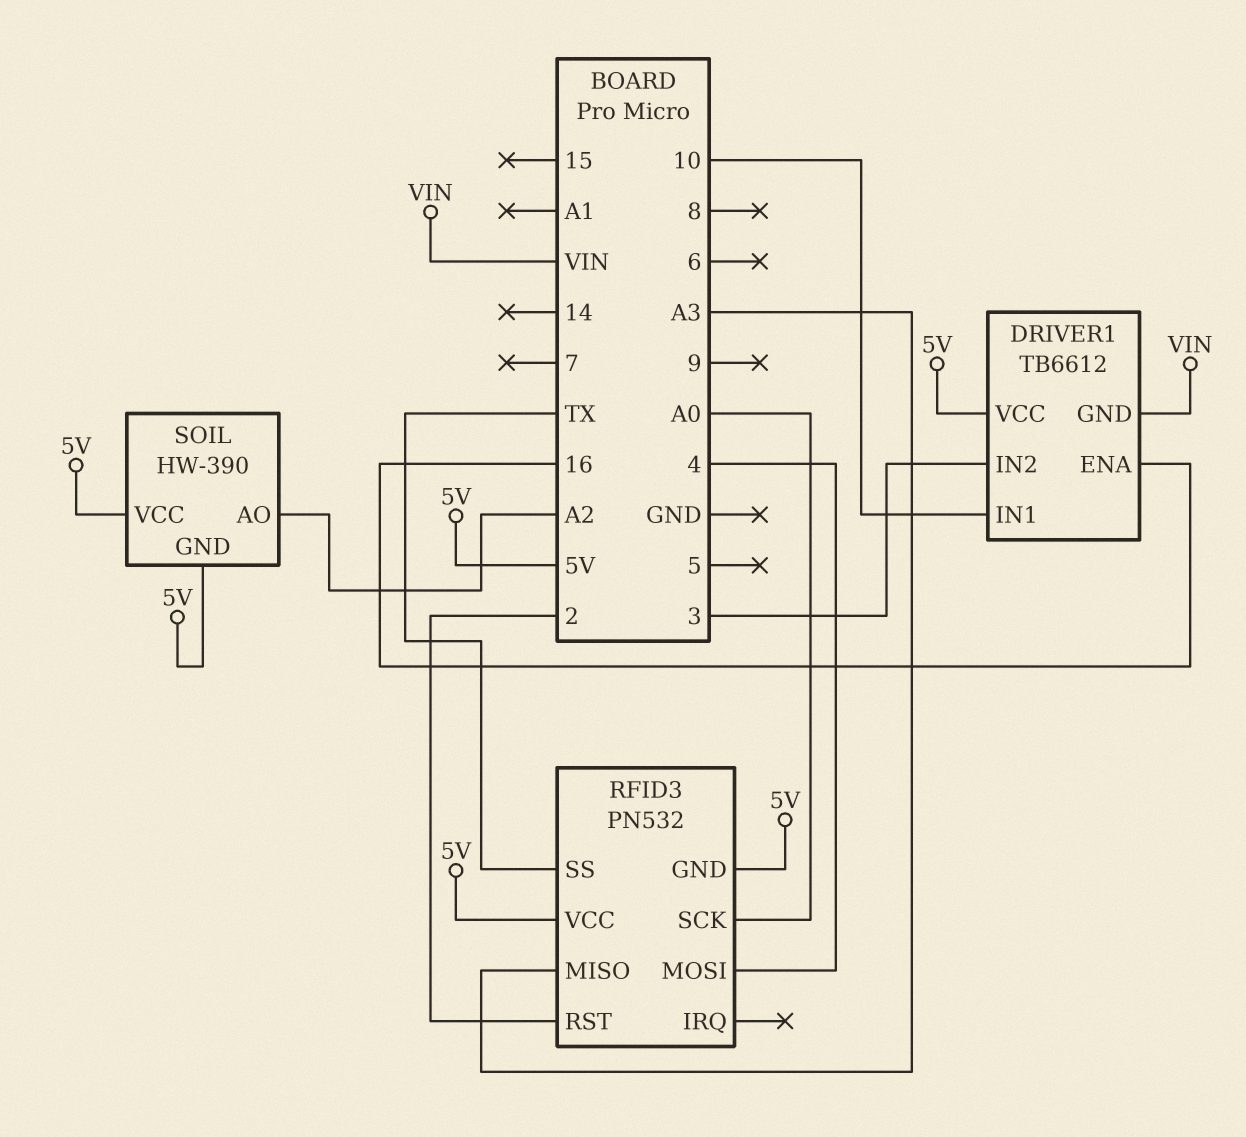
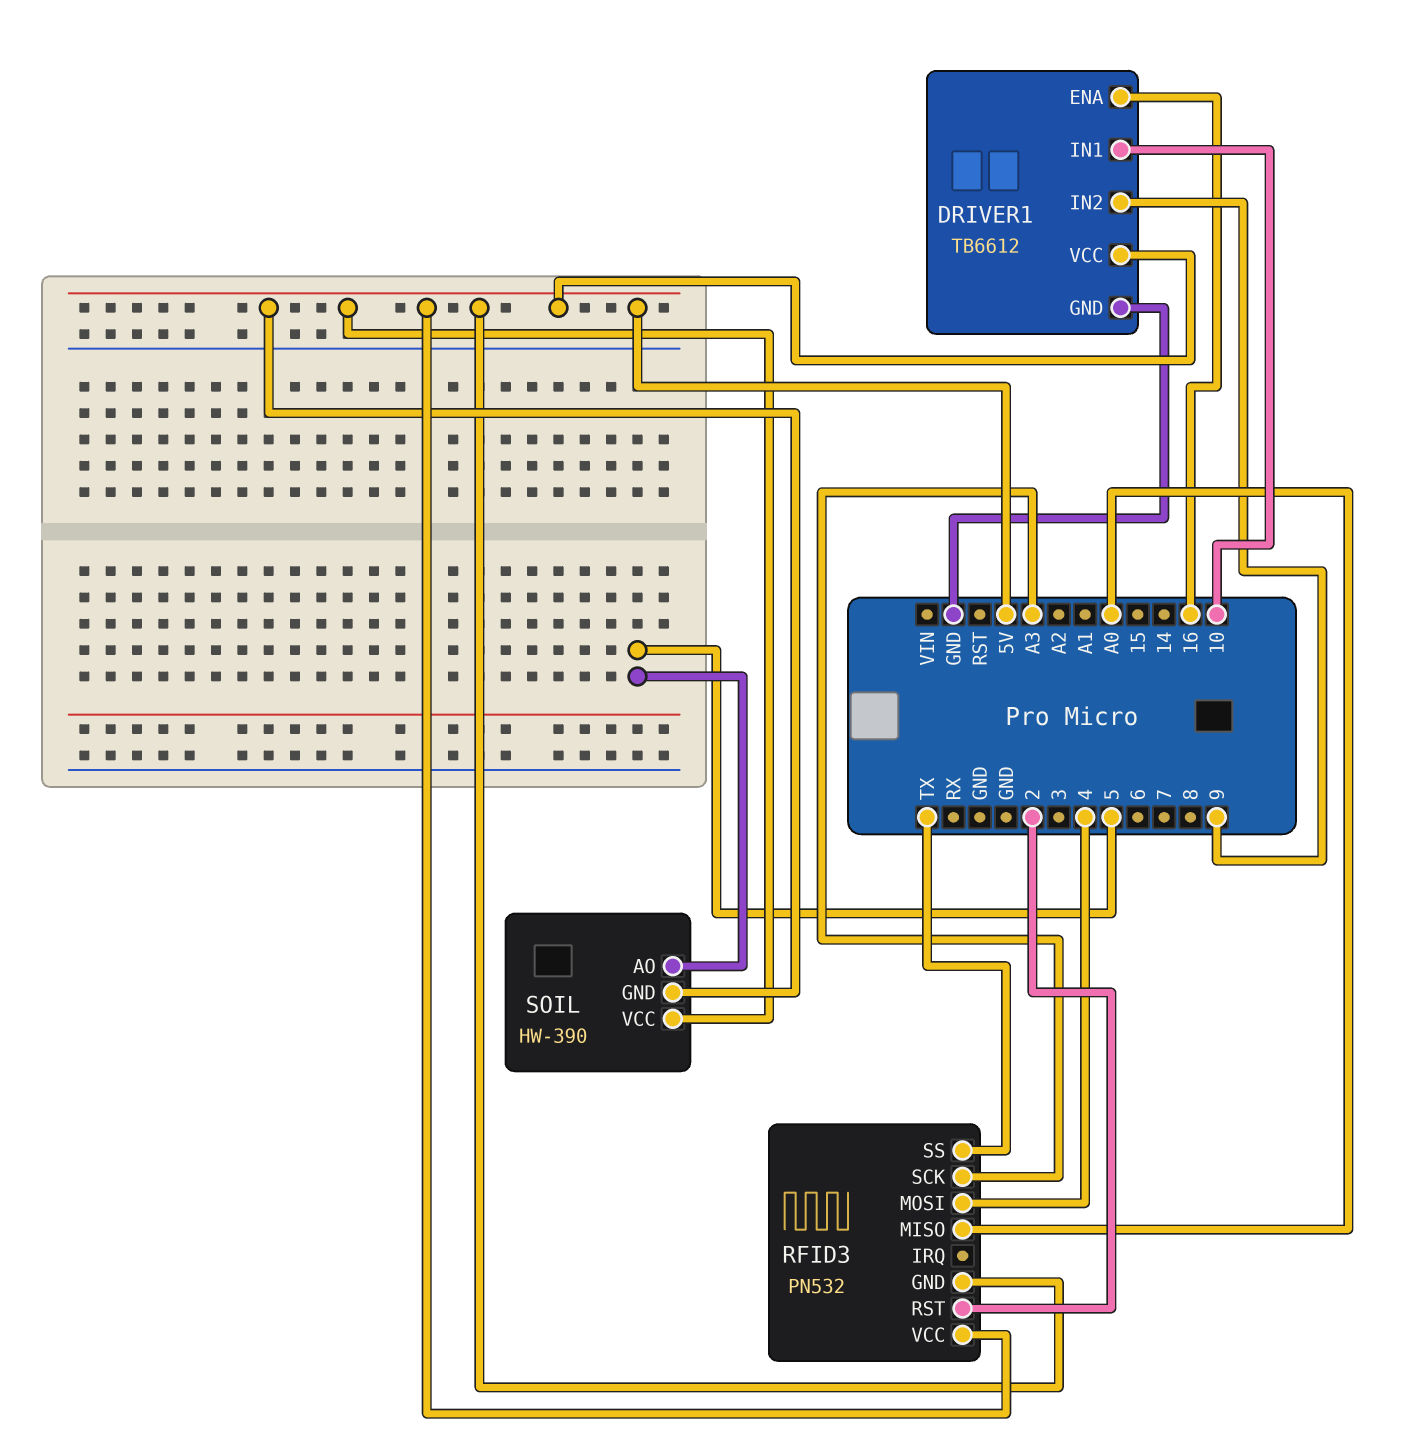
DRIVER1 pin GND: VIN -> GND
DRIVER1 pin IN2: 3 -> 9
RFID3 pin MISO: A3 -> A0
RFID3 pin SCK: A0 -> A3
SOIL pin AO: A2 -> 5

